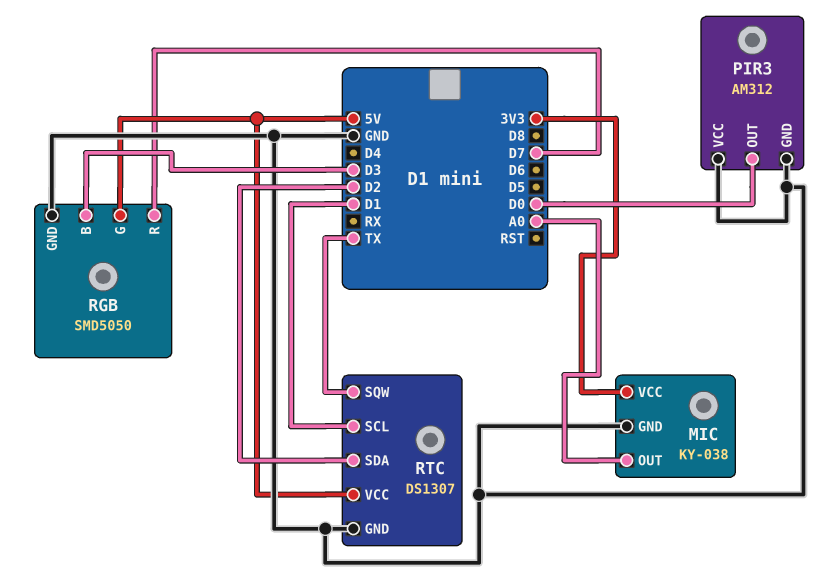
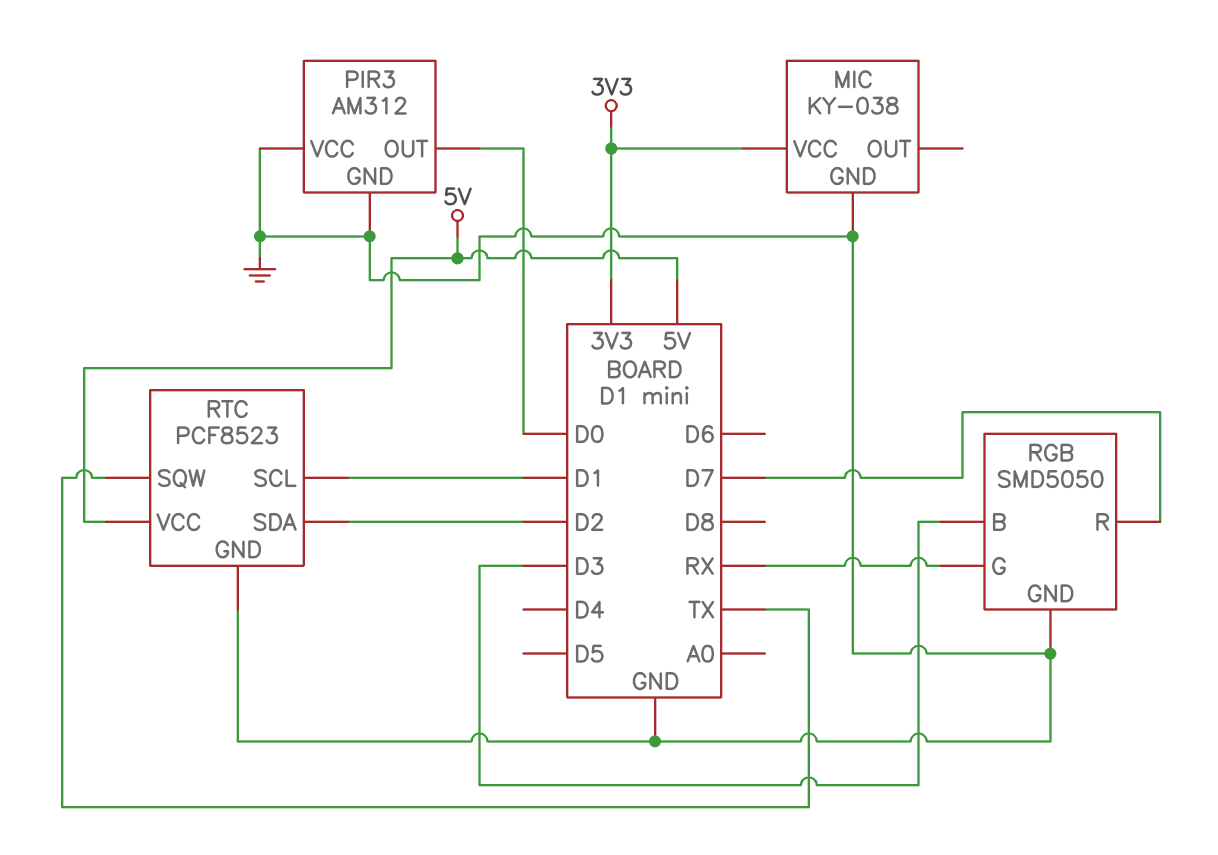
MIC pin OUT: A0 -> none
RGB pin G: 5V -> RX
RTC: DS1307 -> PCF8523

